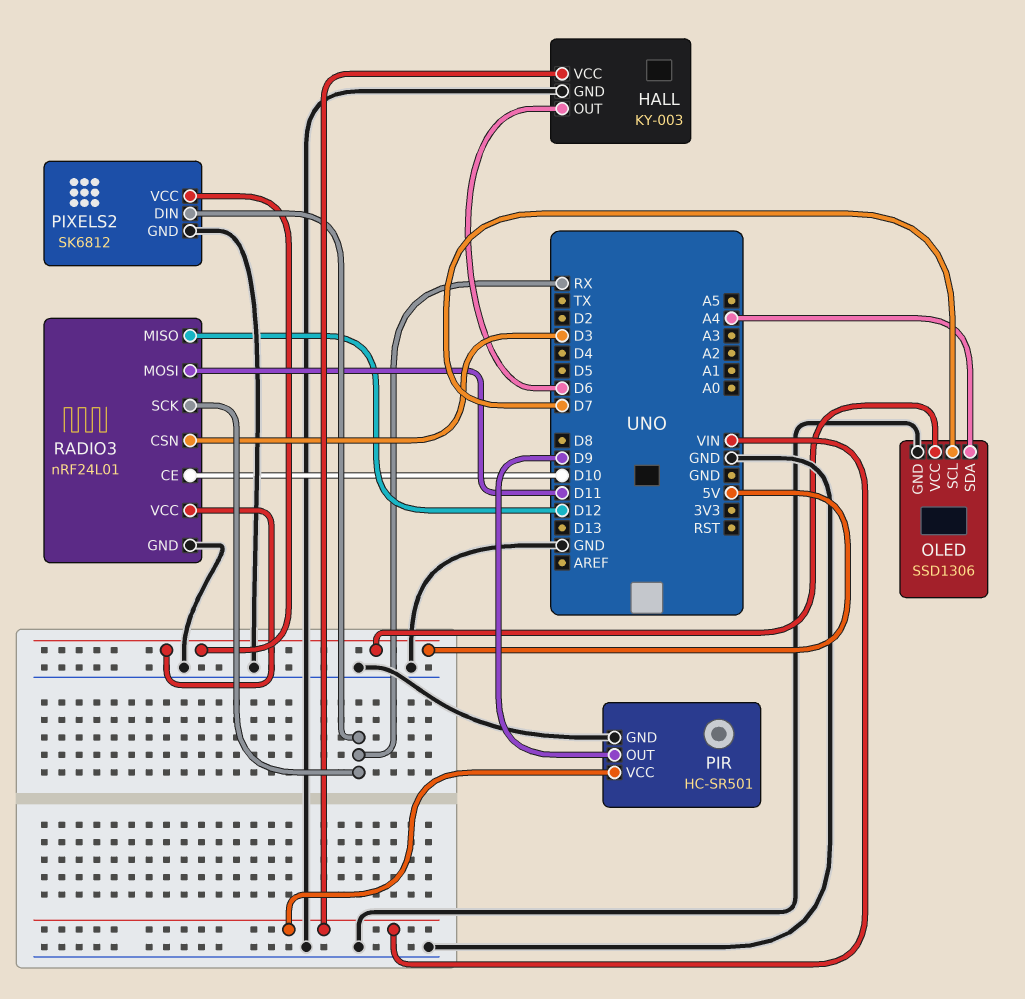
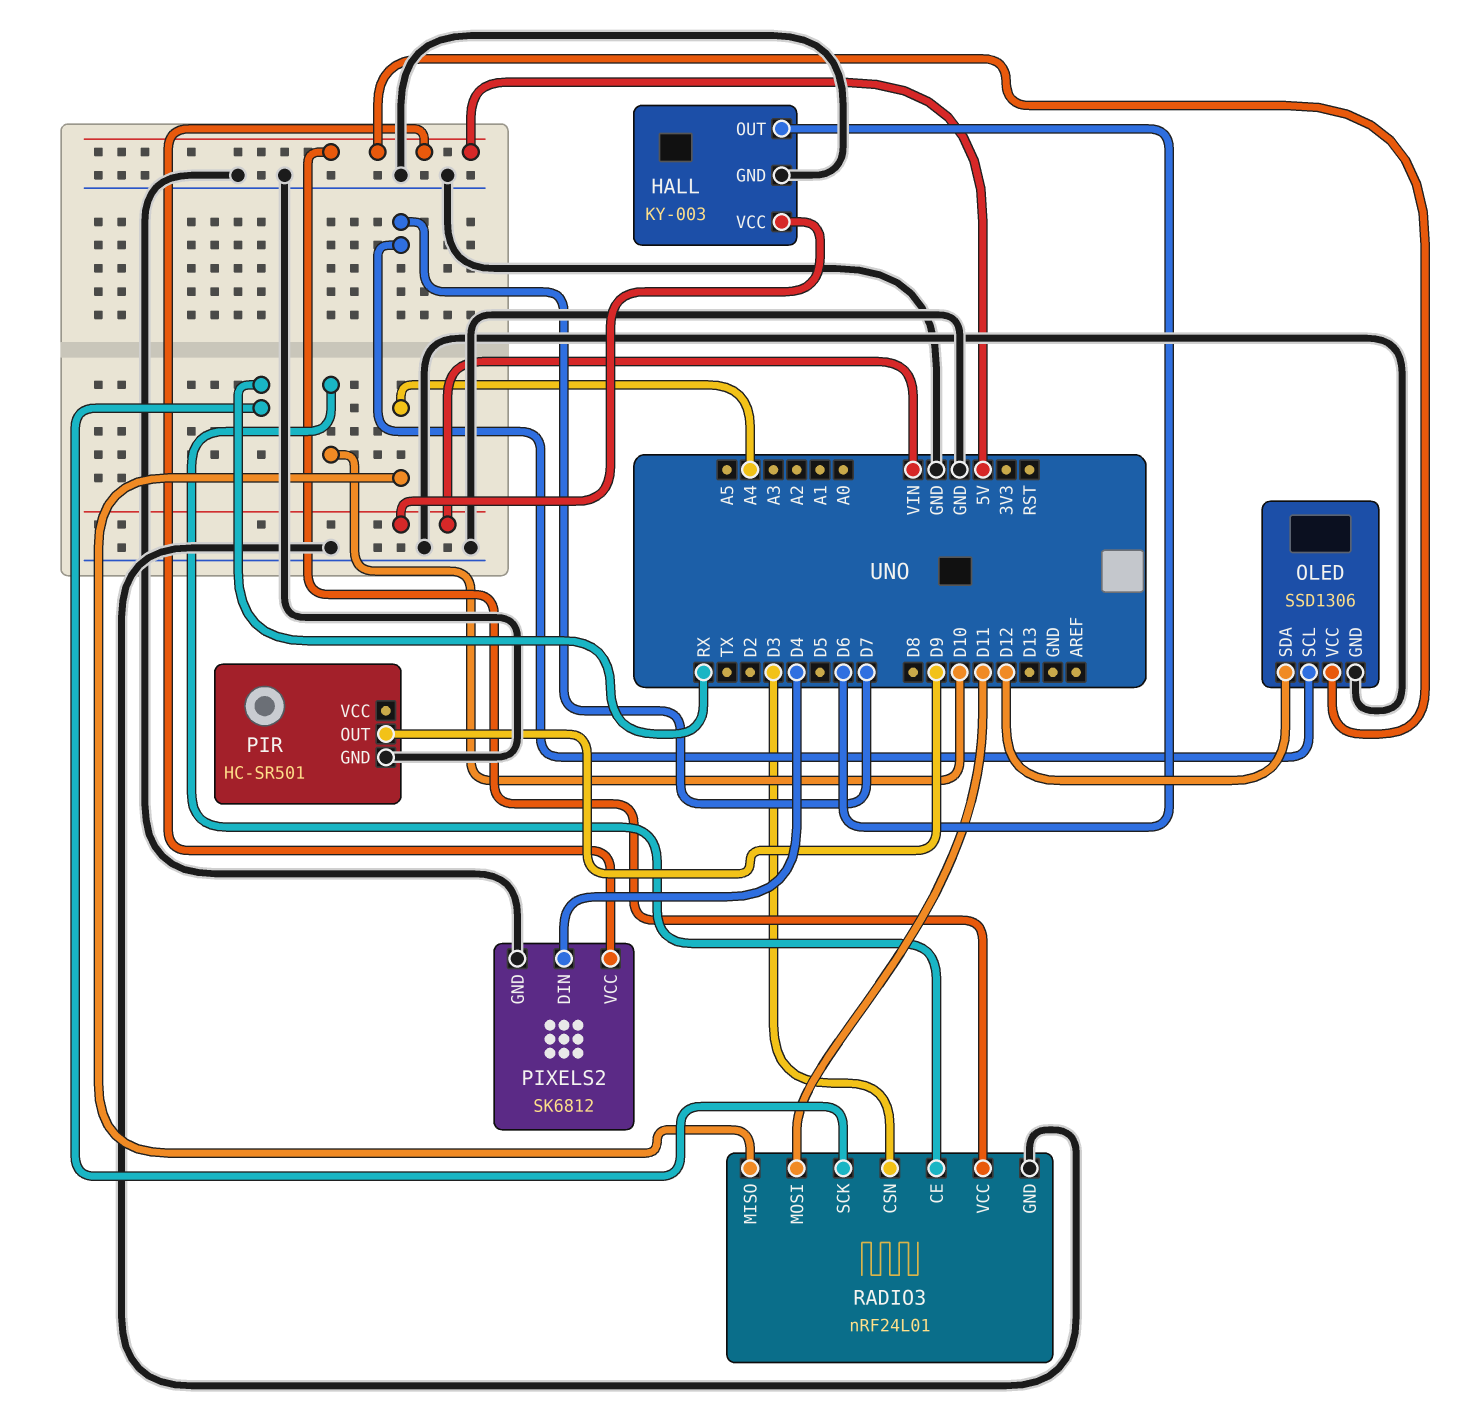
OLED pin SDA: A4 -> D12
PIR pin VCC: VIN -> none
PIXELS2 pin DIN: RX -> D4
RADIO3 pin MISO: D12 -> A4

